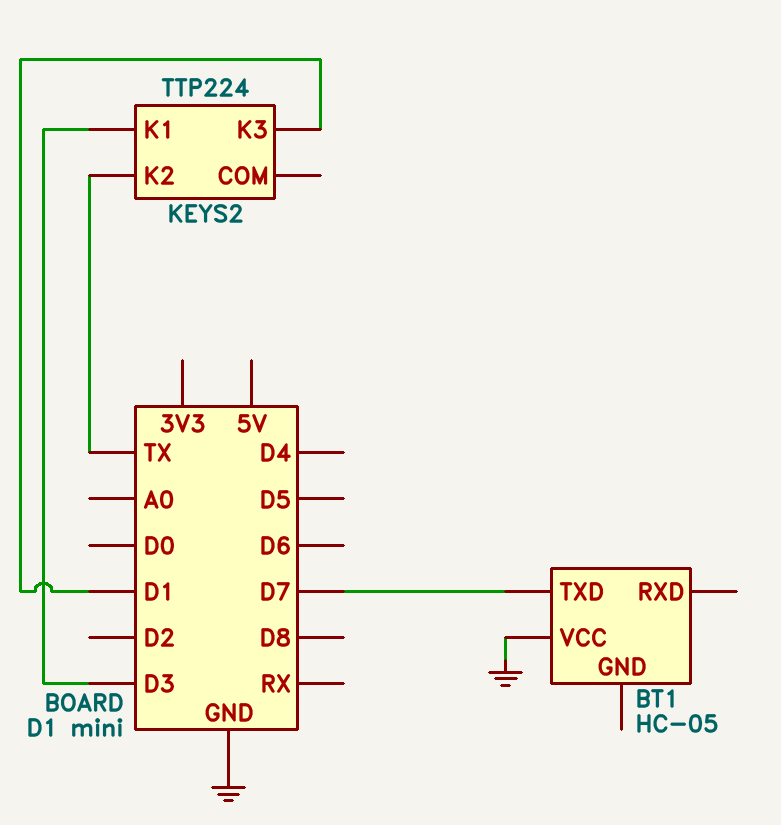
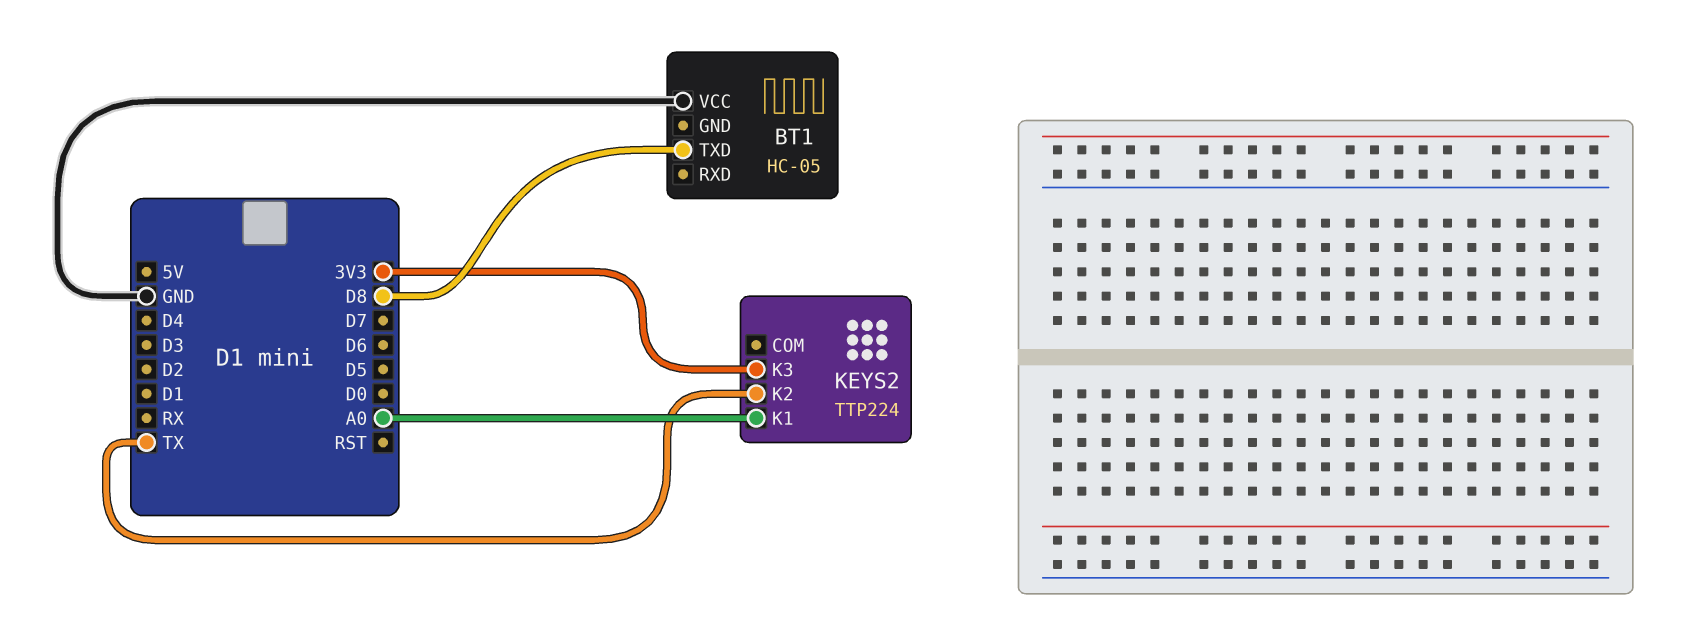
BT1 pin TXD: D7 -> D8
KEYS2 pin K1: D3 -> A0
KEYS2 pin K3: D1 -> 3V3

